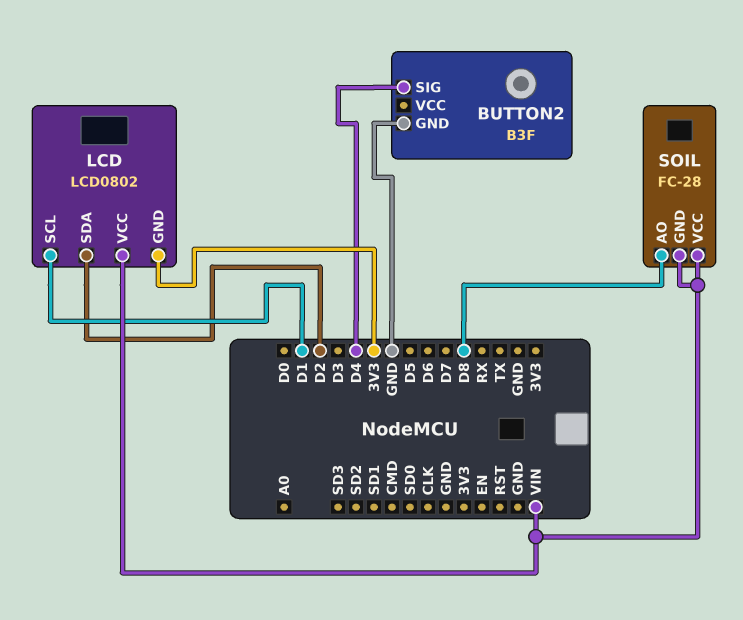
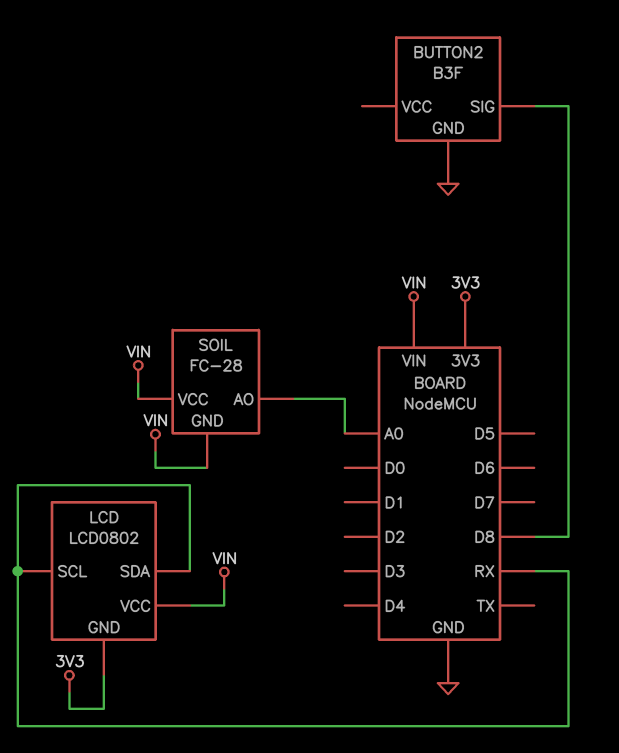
BUTTON2 pin SIG: D4 -> D8
LCD pin SCL: D1 -> RX
LCD pin SDA: D2 -> RX
SOIL pin AO: D8 -> A0

